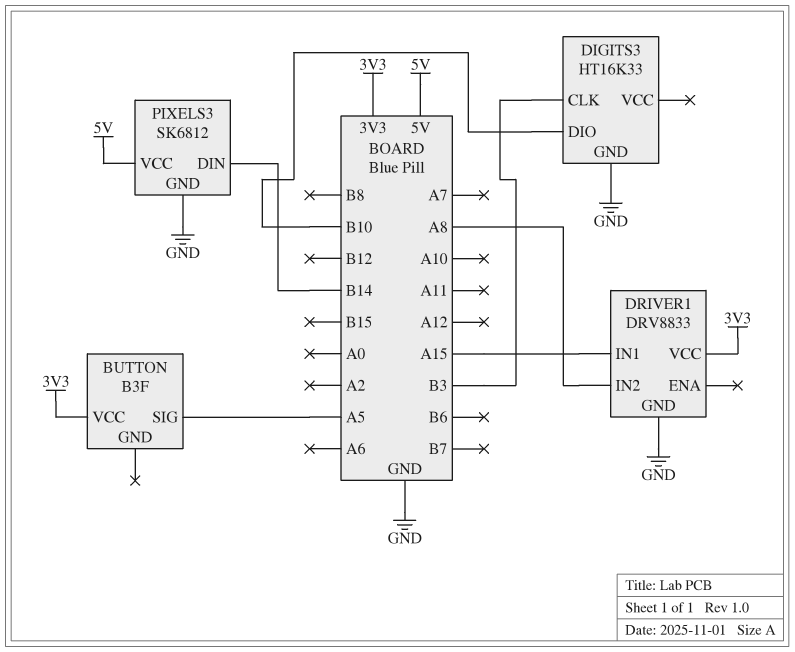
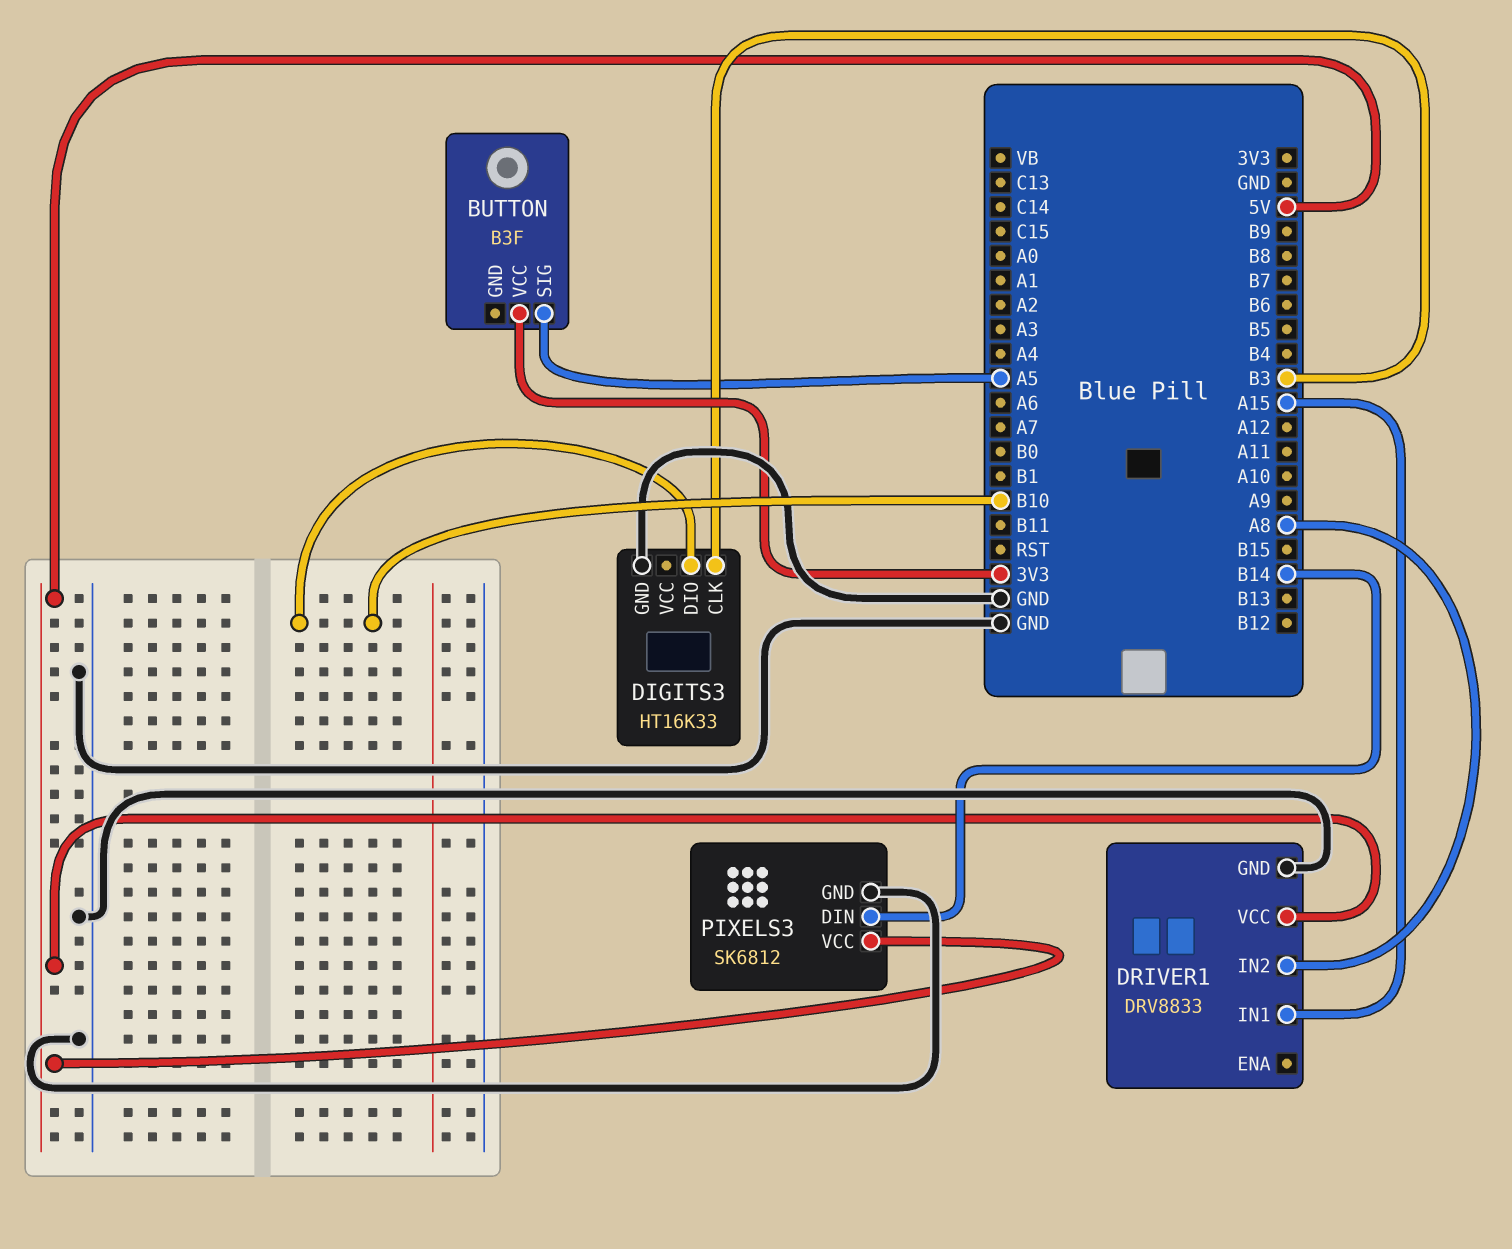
DRIVER1 pin VCC: 3V3 -> 5V

